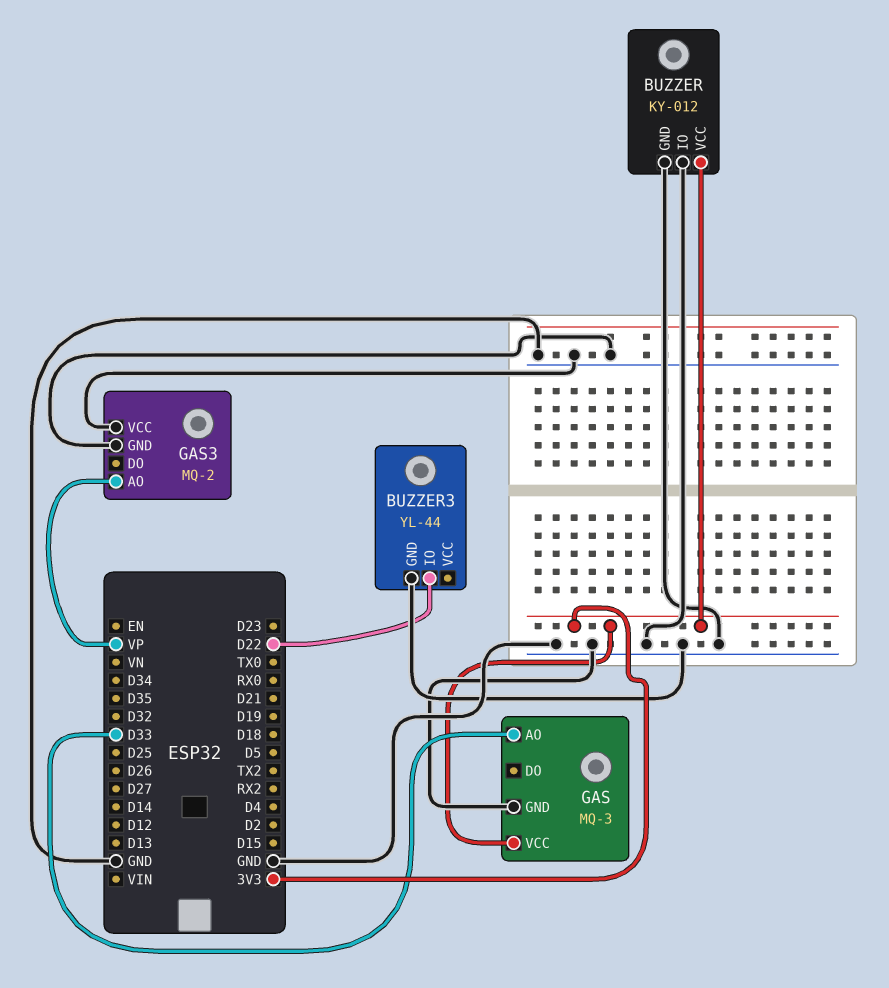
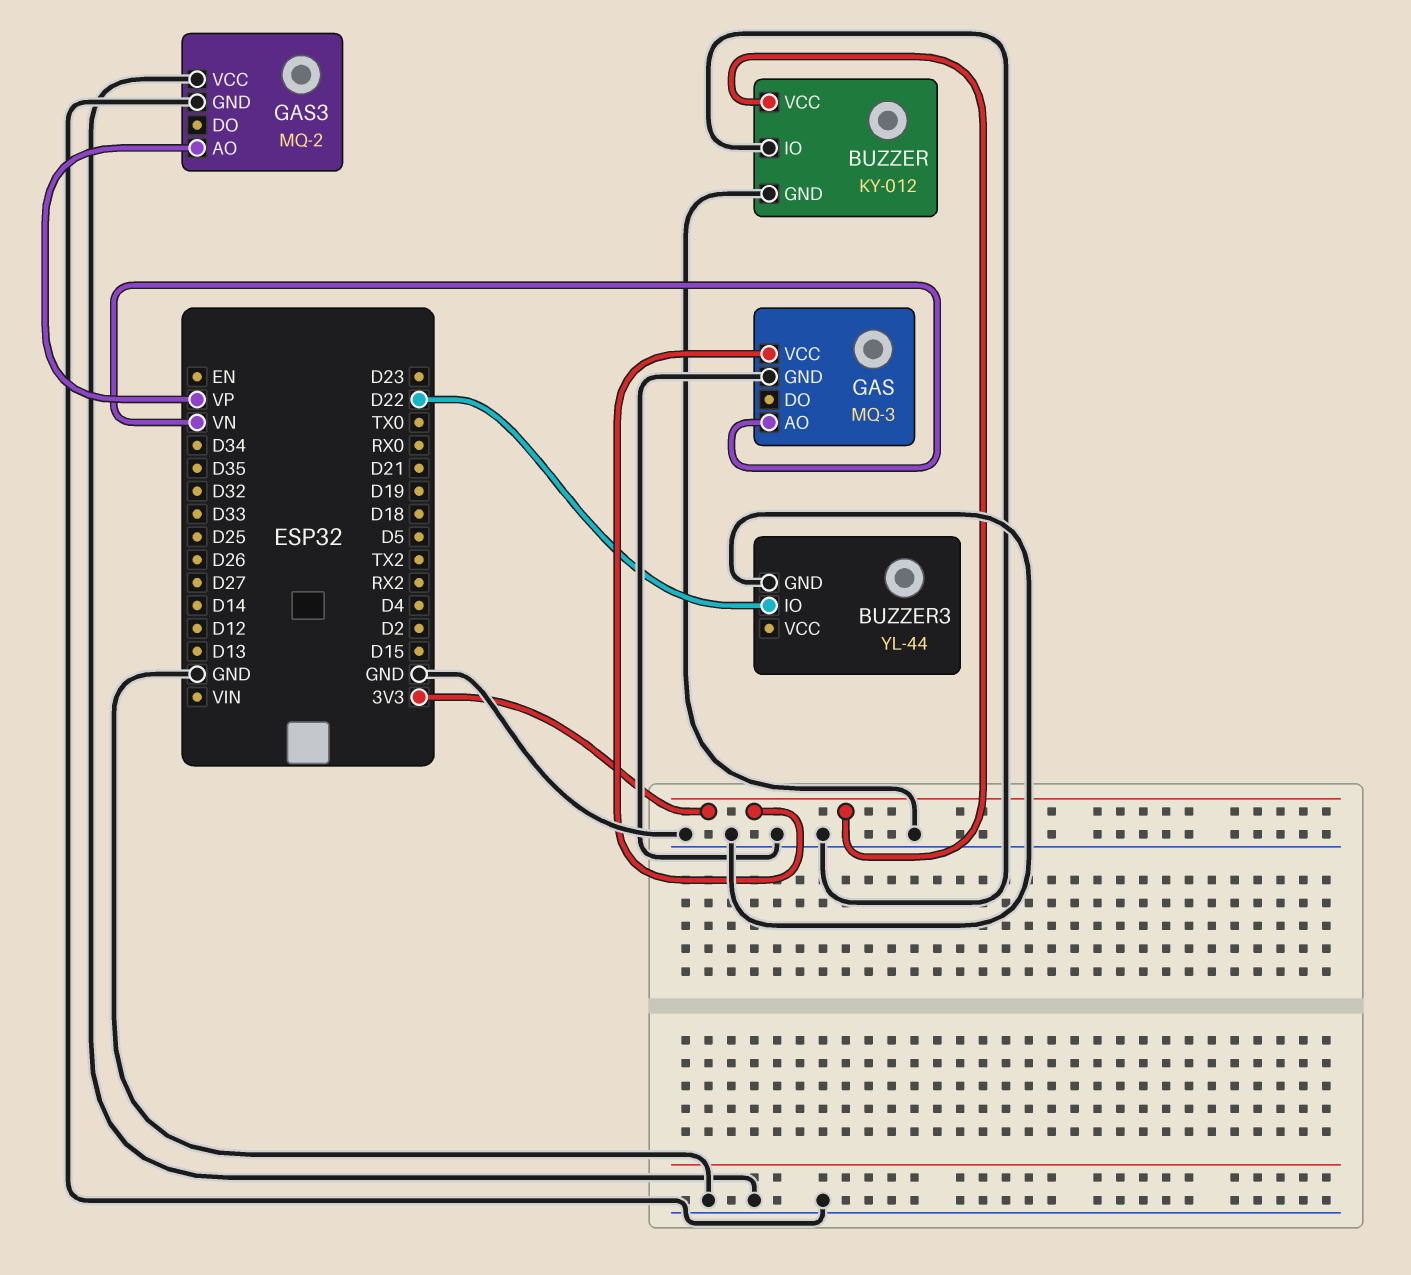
GAS pin AO: D33 -> VN

